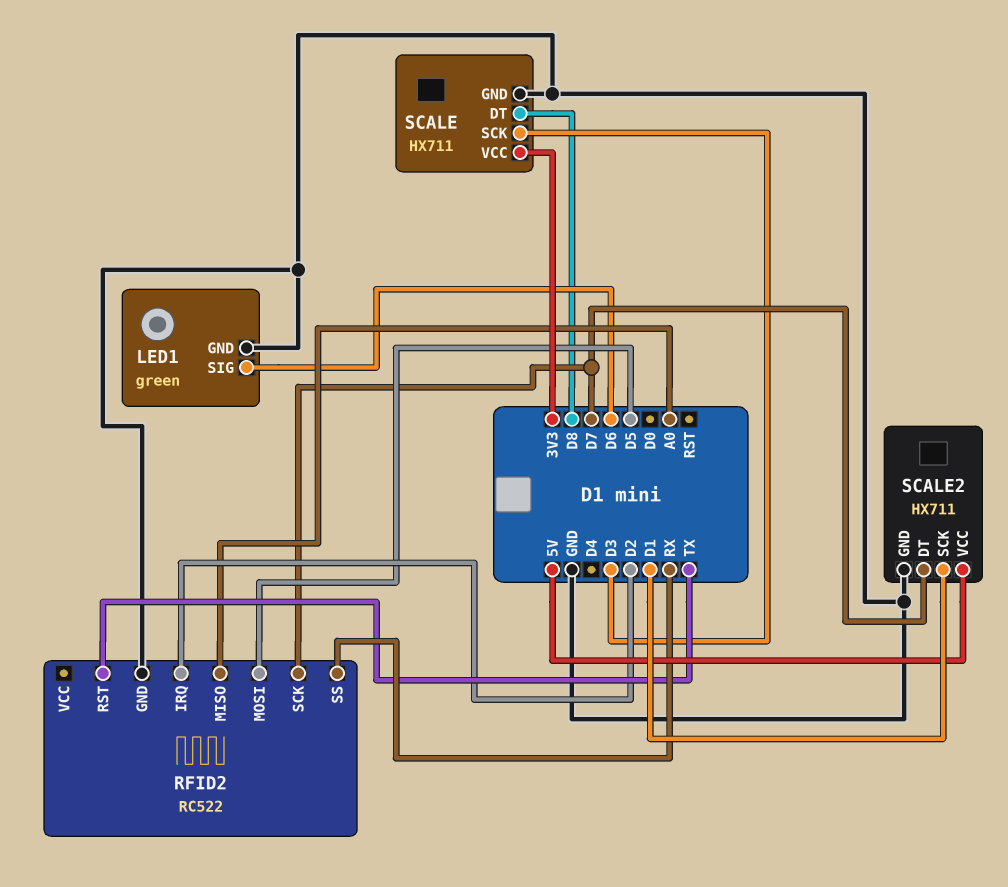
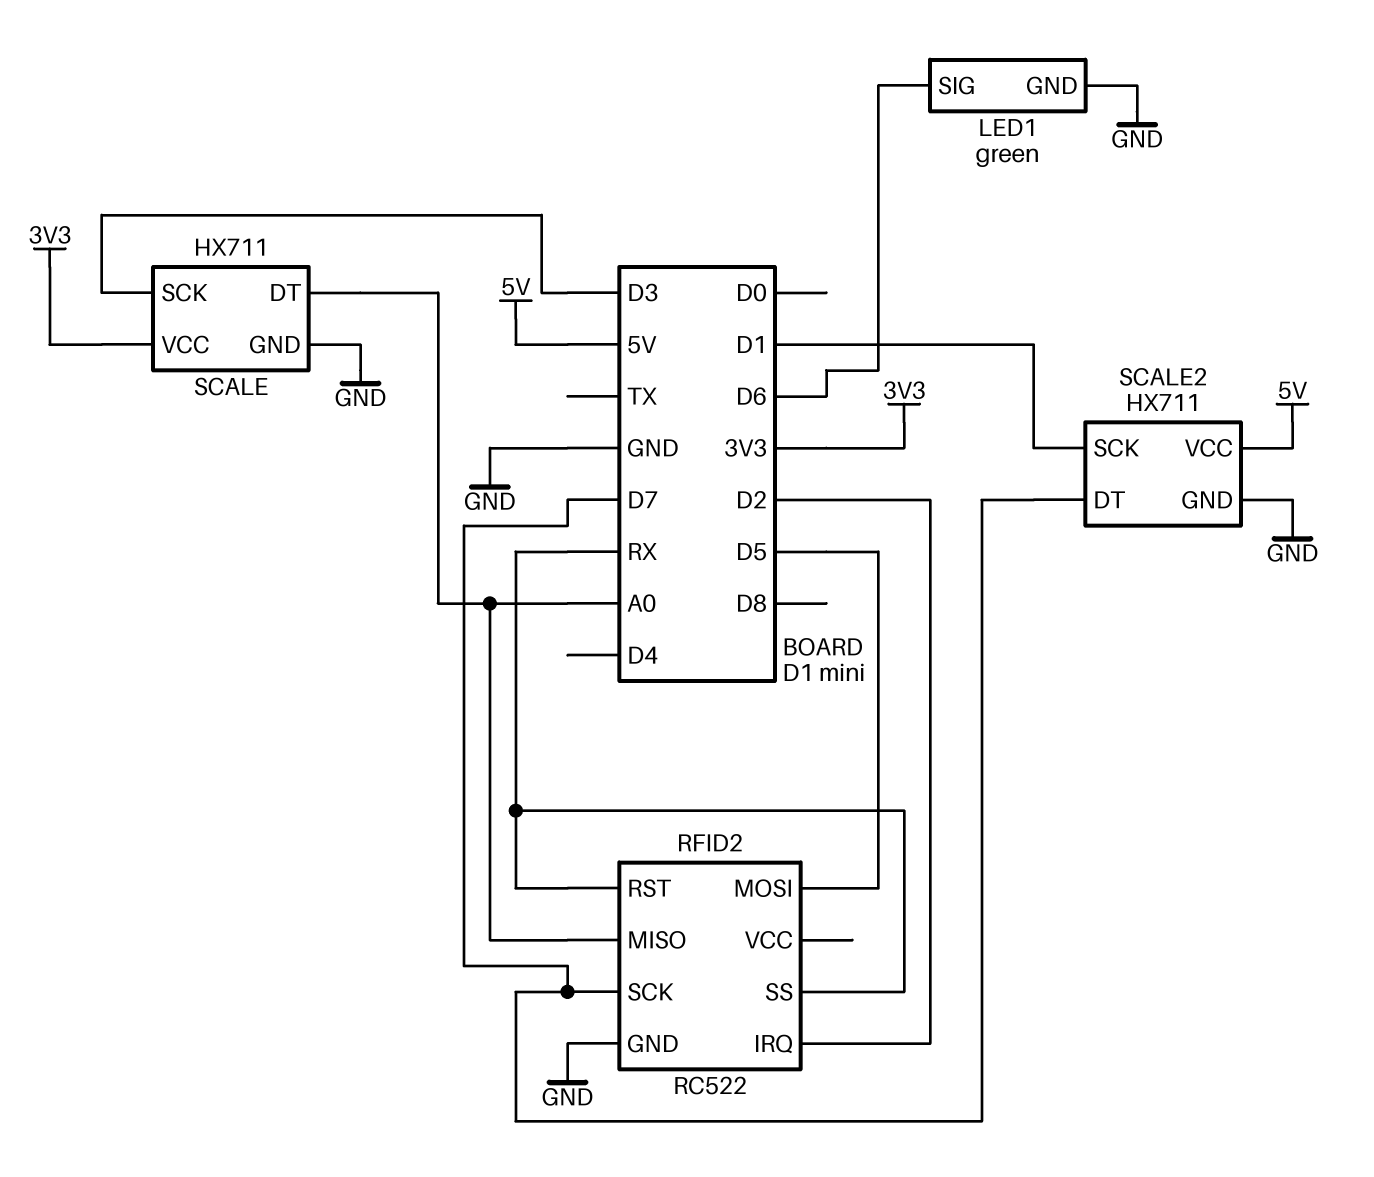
RFID2 pin RST: TX -> RX
SCALE pin DT: D8 -> A0

